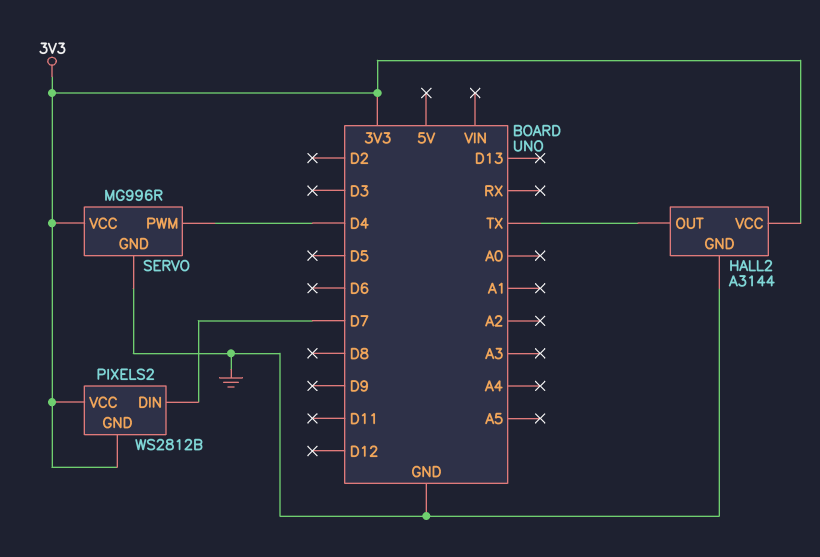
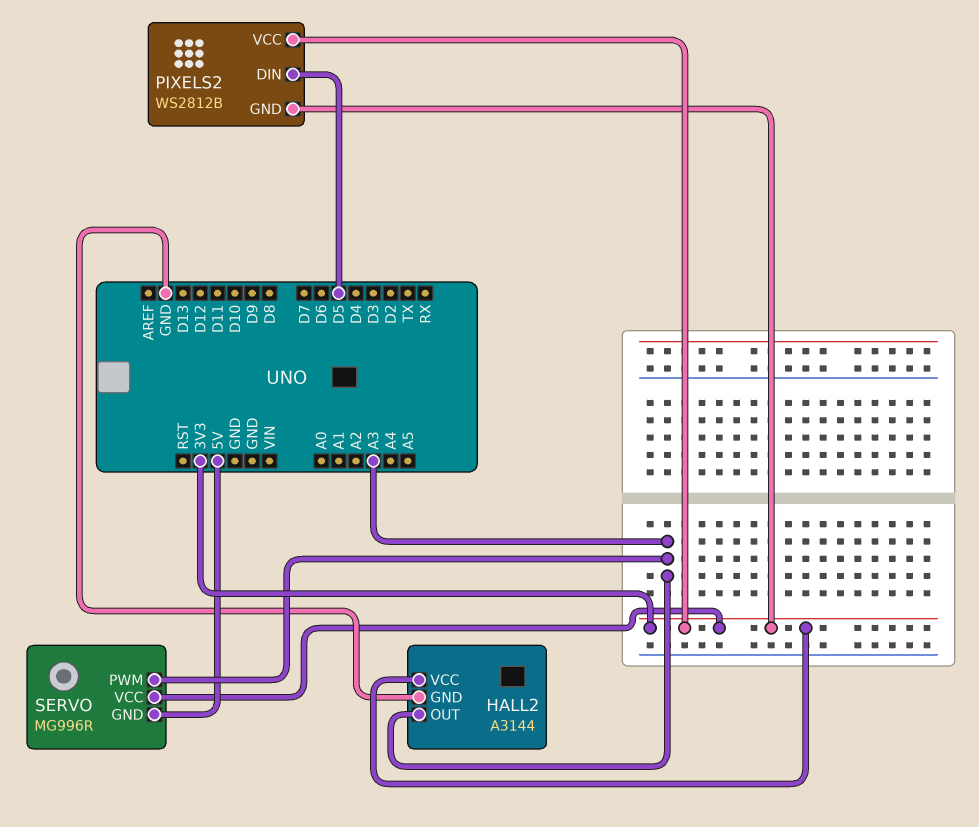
HALL2 pin OUT: TX -> A3
PIXELS2 pin DIN: D7 -> D5
SERVO pin GND: GND -> 5V
SERVO pin PWM: D4 -> A3

